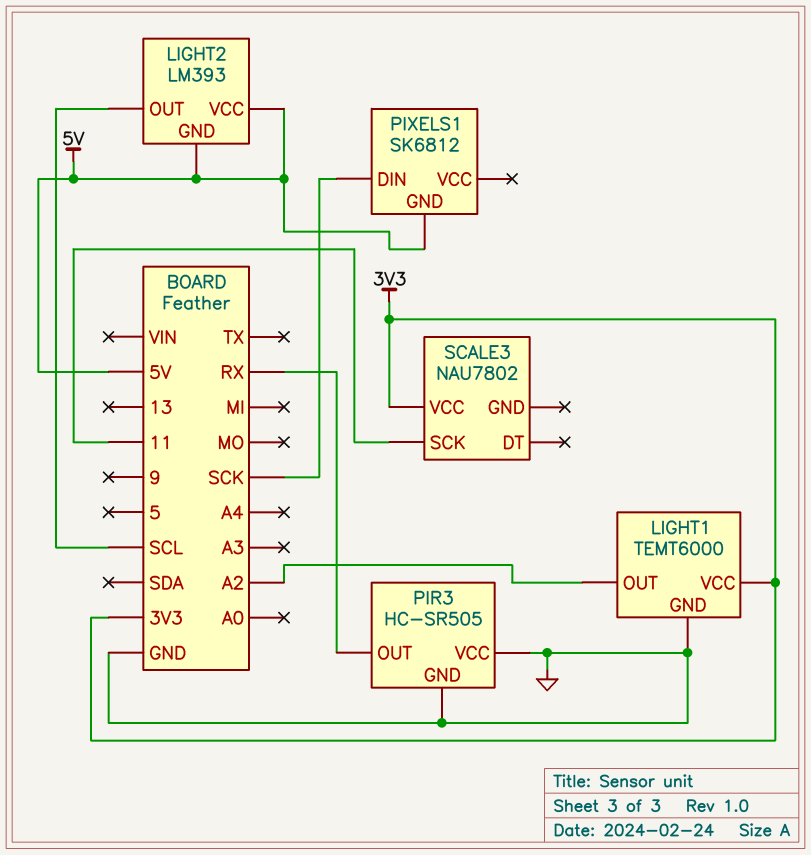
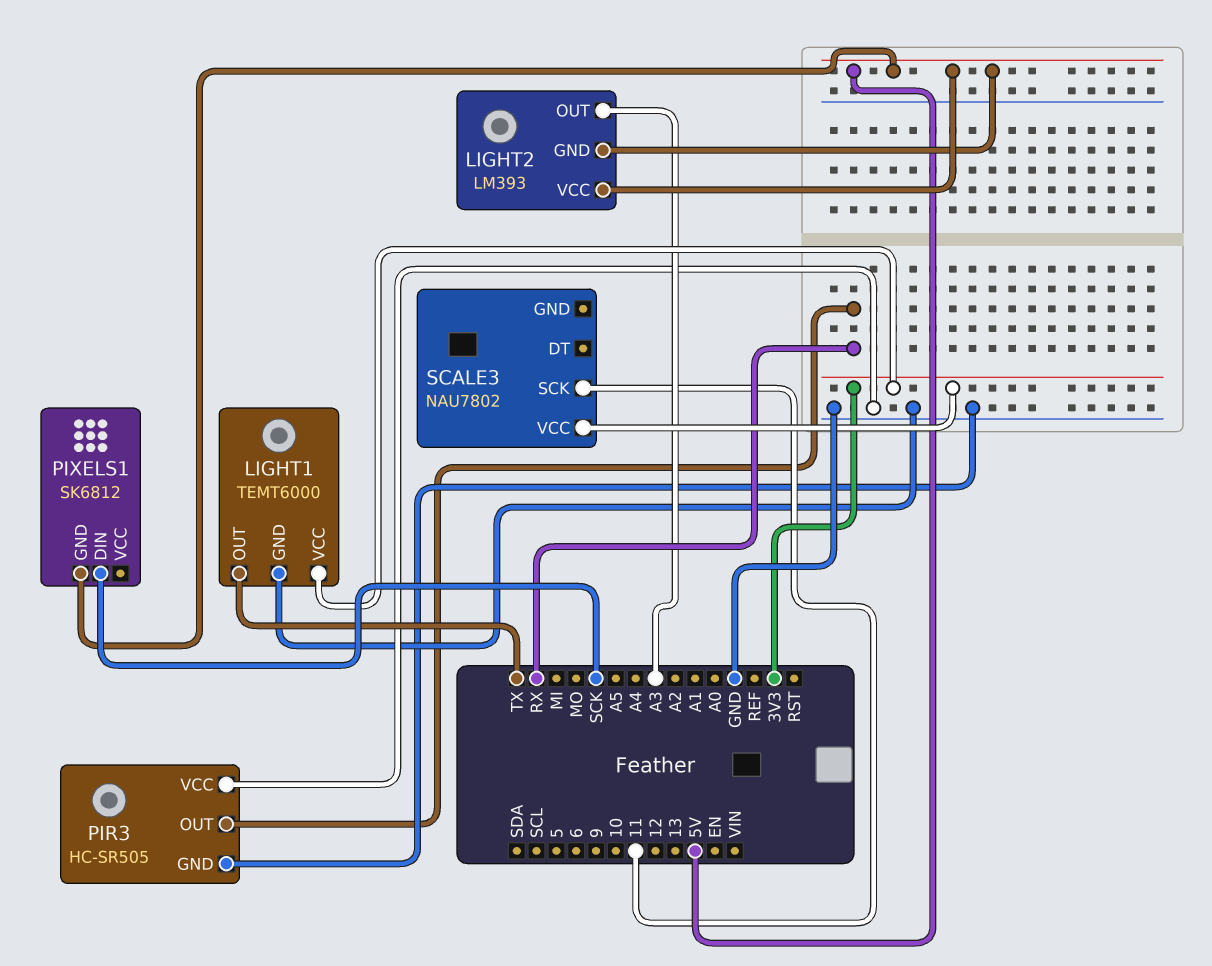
LIGHT1 pin OUT: A2 -> TX
LIGHT2 pin OUT: SCL -> A3

